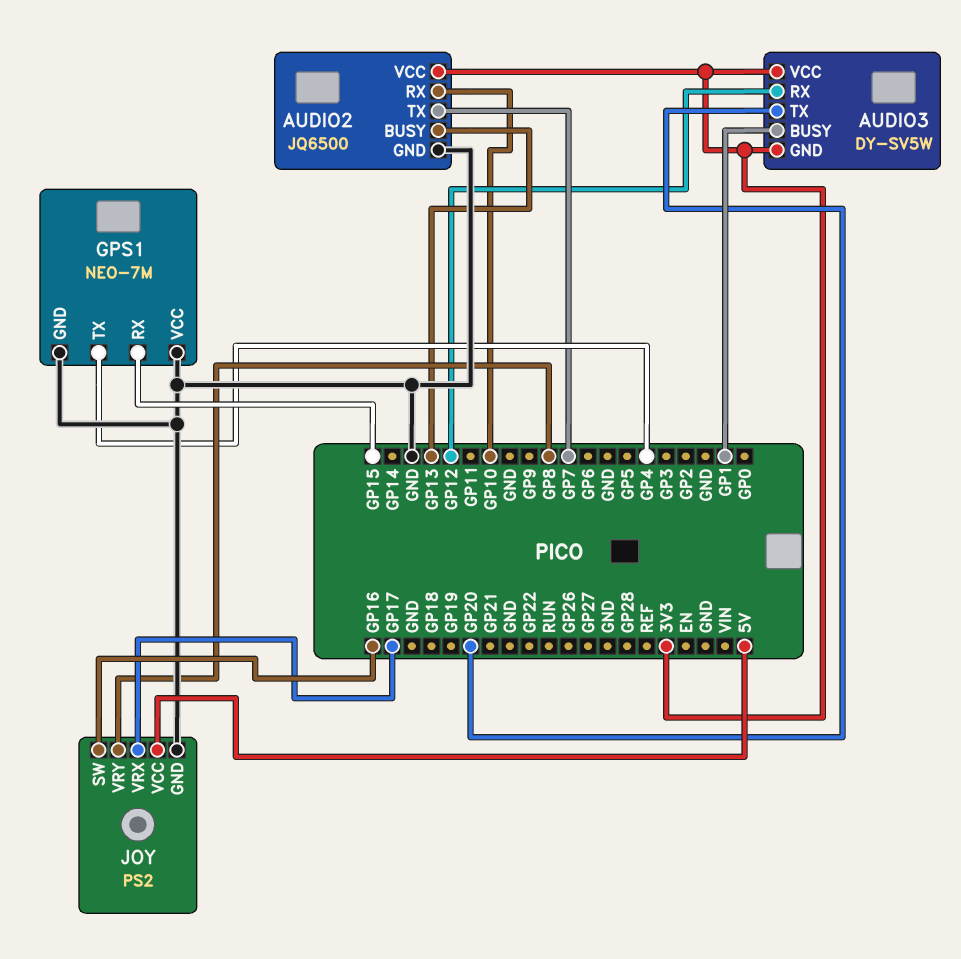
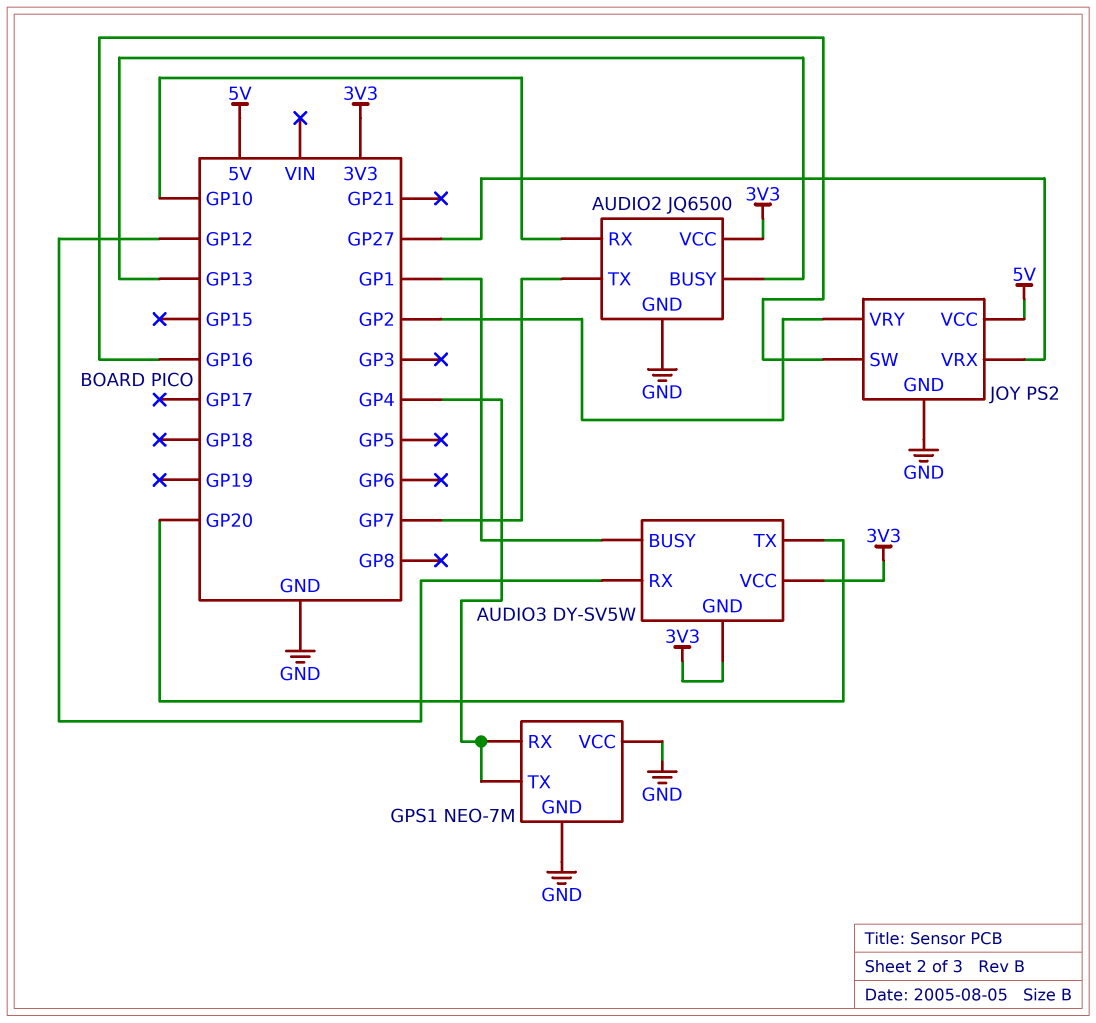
GPS1 pin RX: GP15 -> GP4
JOY pin VRX: GP17 -> GP27
JOY pin VRY: GP8 -> GP2

